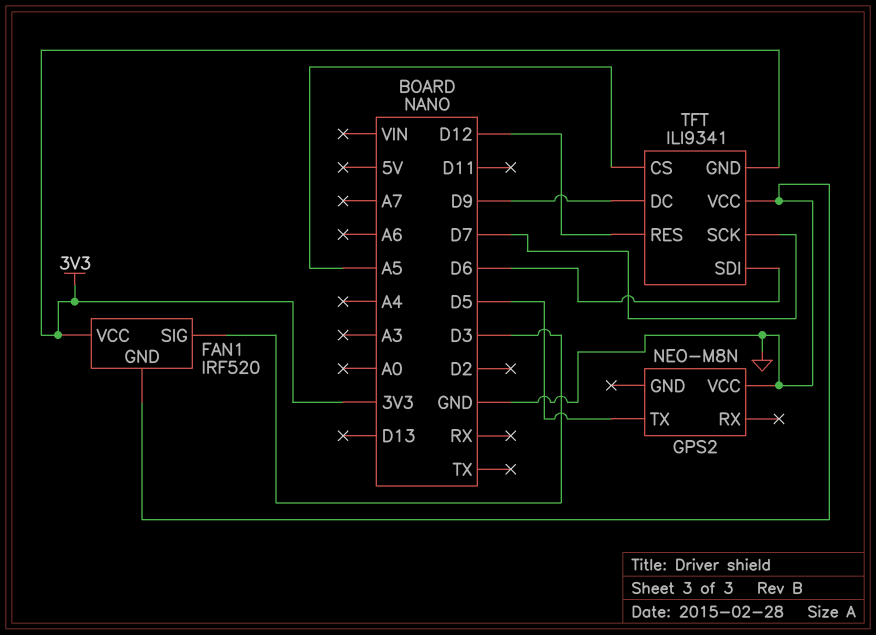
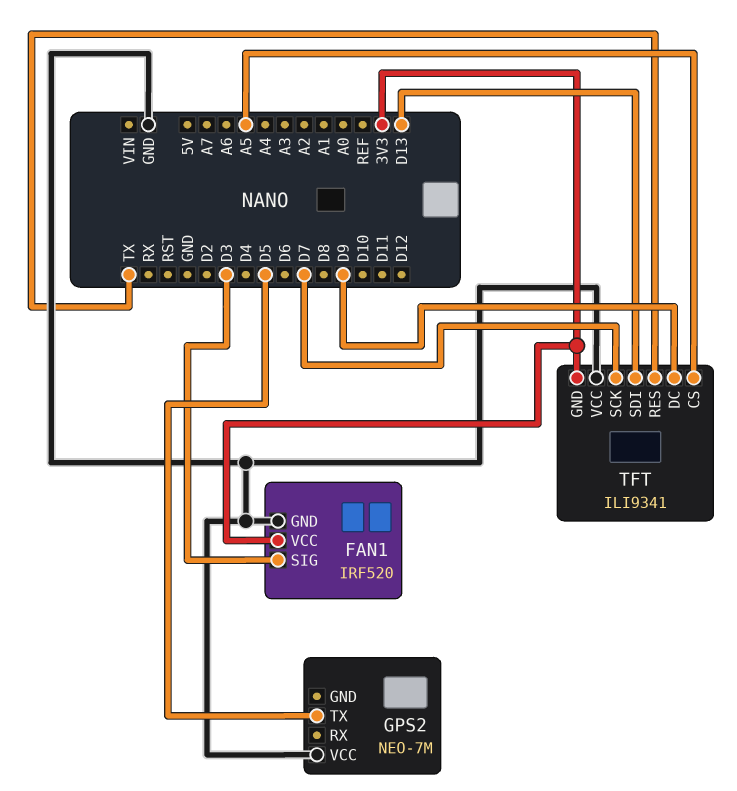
GPS2: NEO-M8N -> NEO-7M
TFT pin RES: D12 -> TX
TFT pin SDI: D6 -> D13

